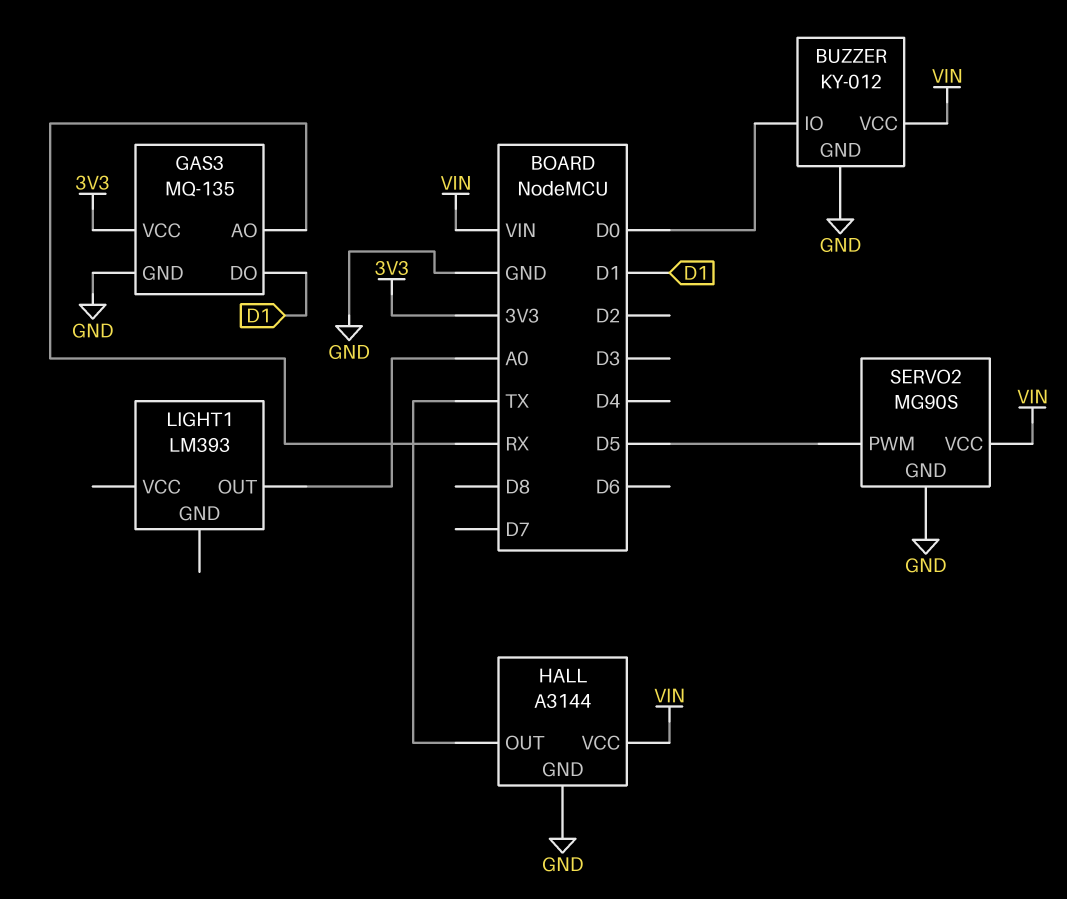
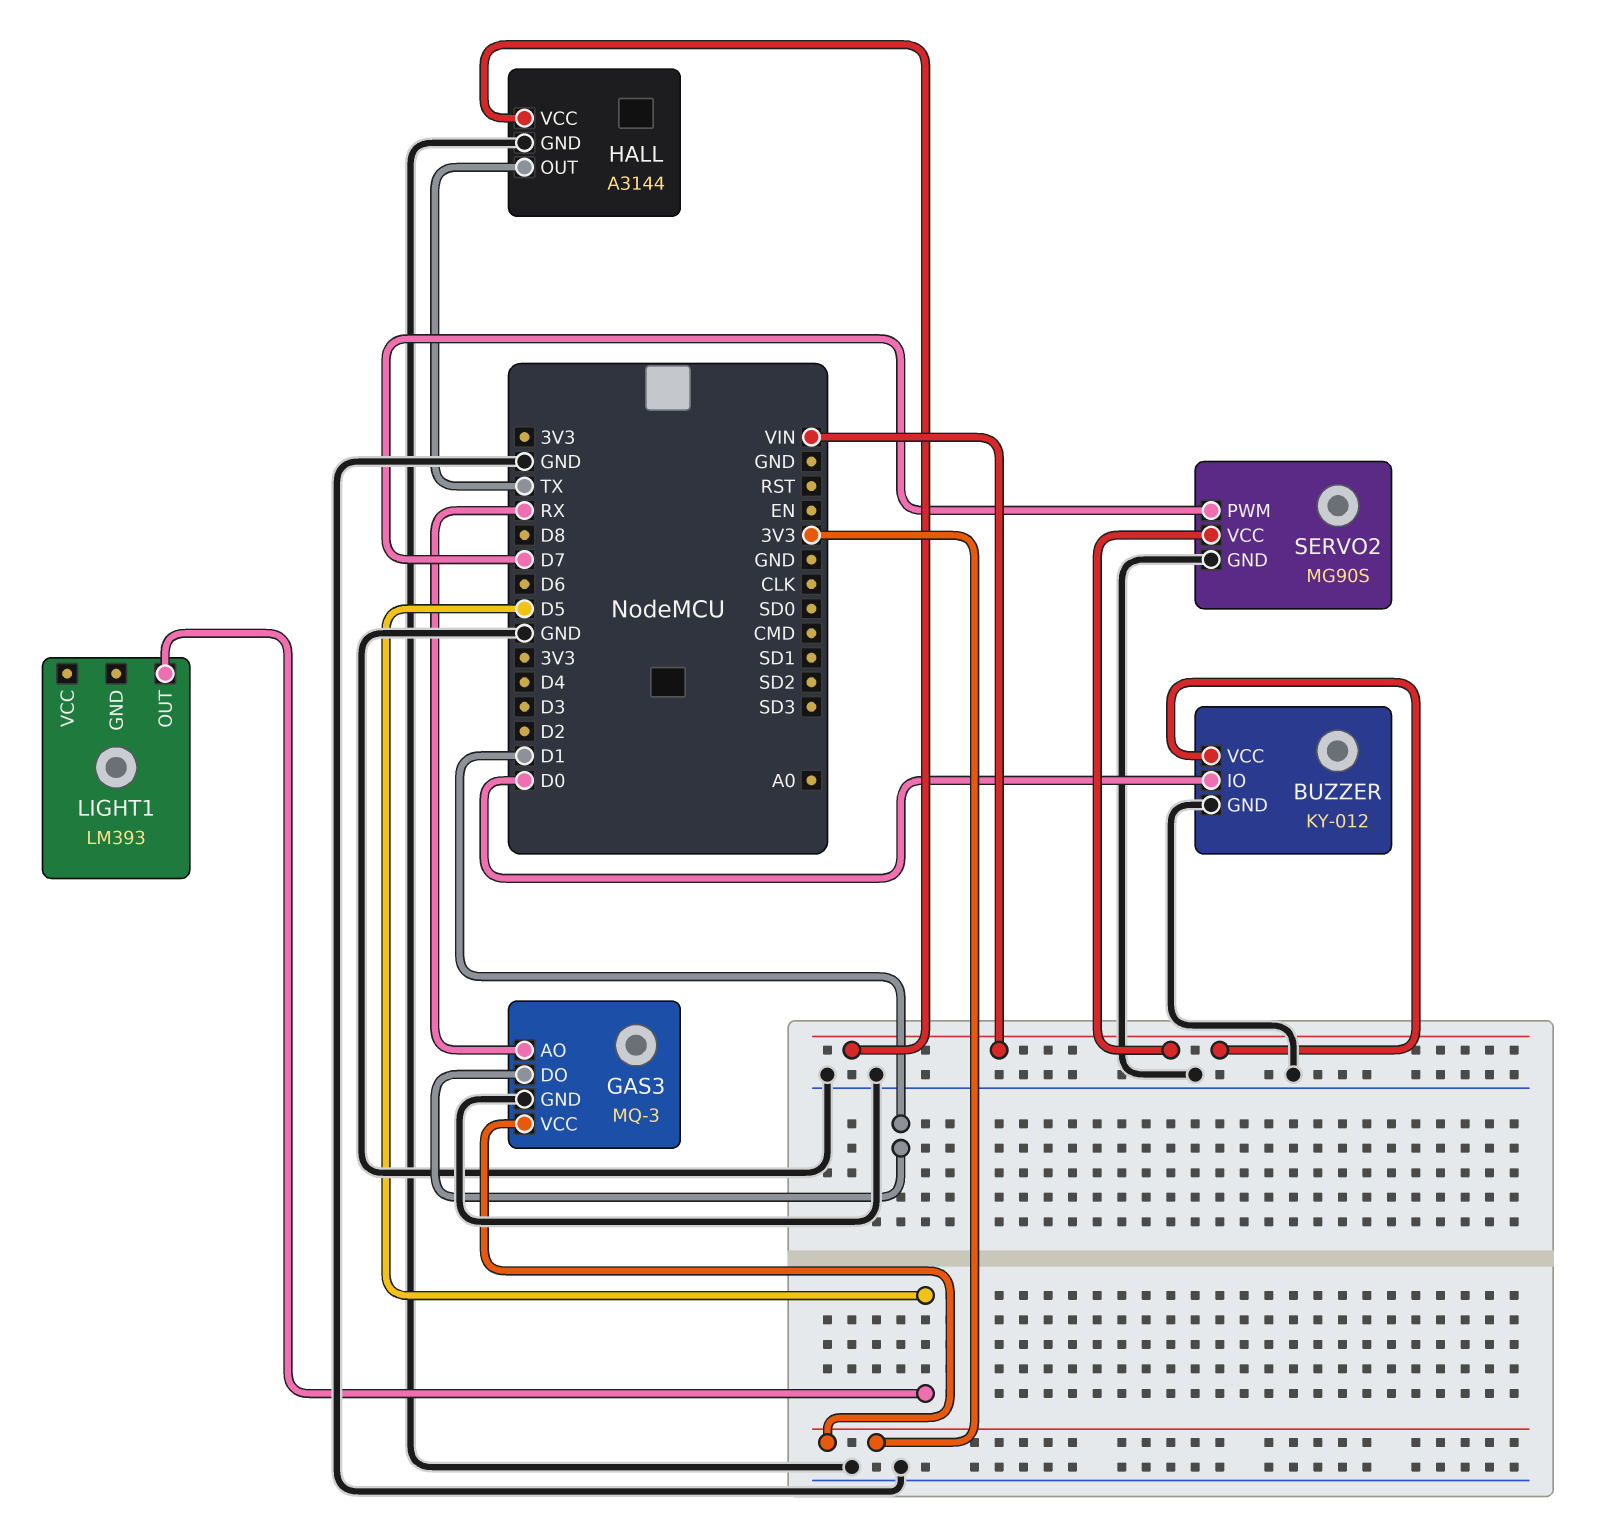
GAS3: MQ-135 -> MQ-3
LIGHT1 pin OUT: A0 -> D5
SERVO2 pin PWM: D5 -> D7

